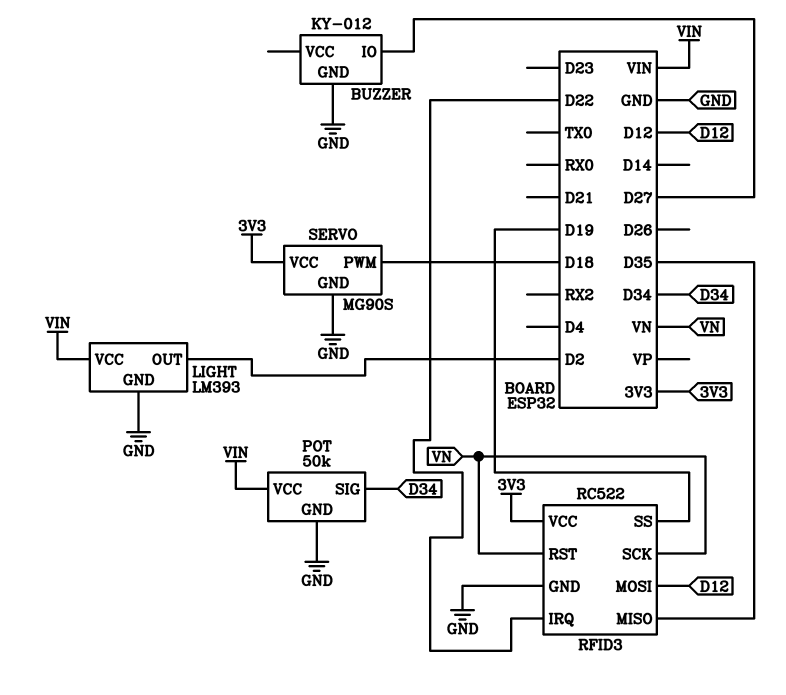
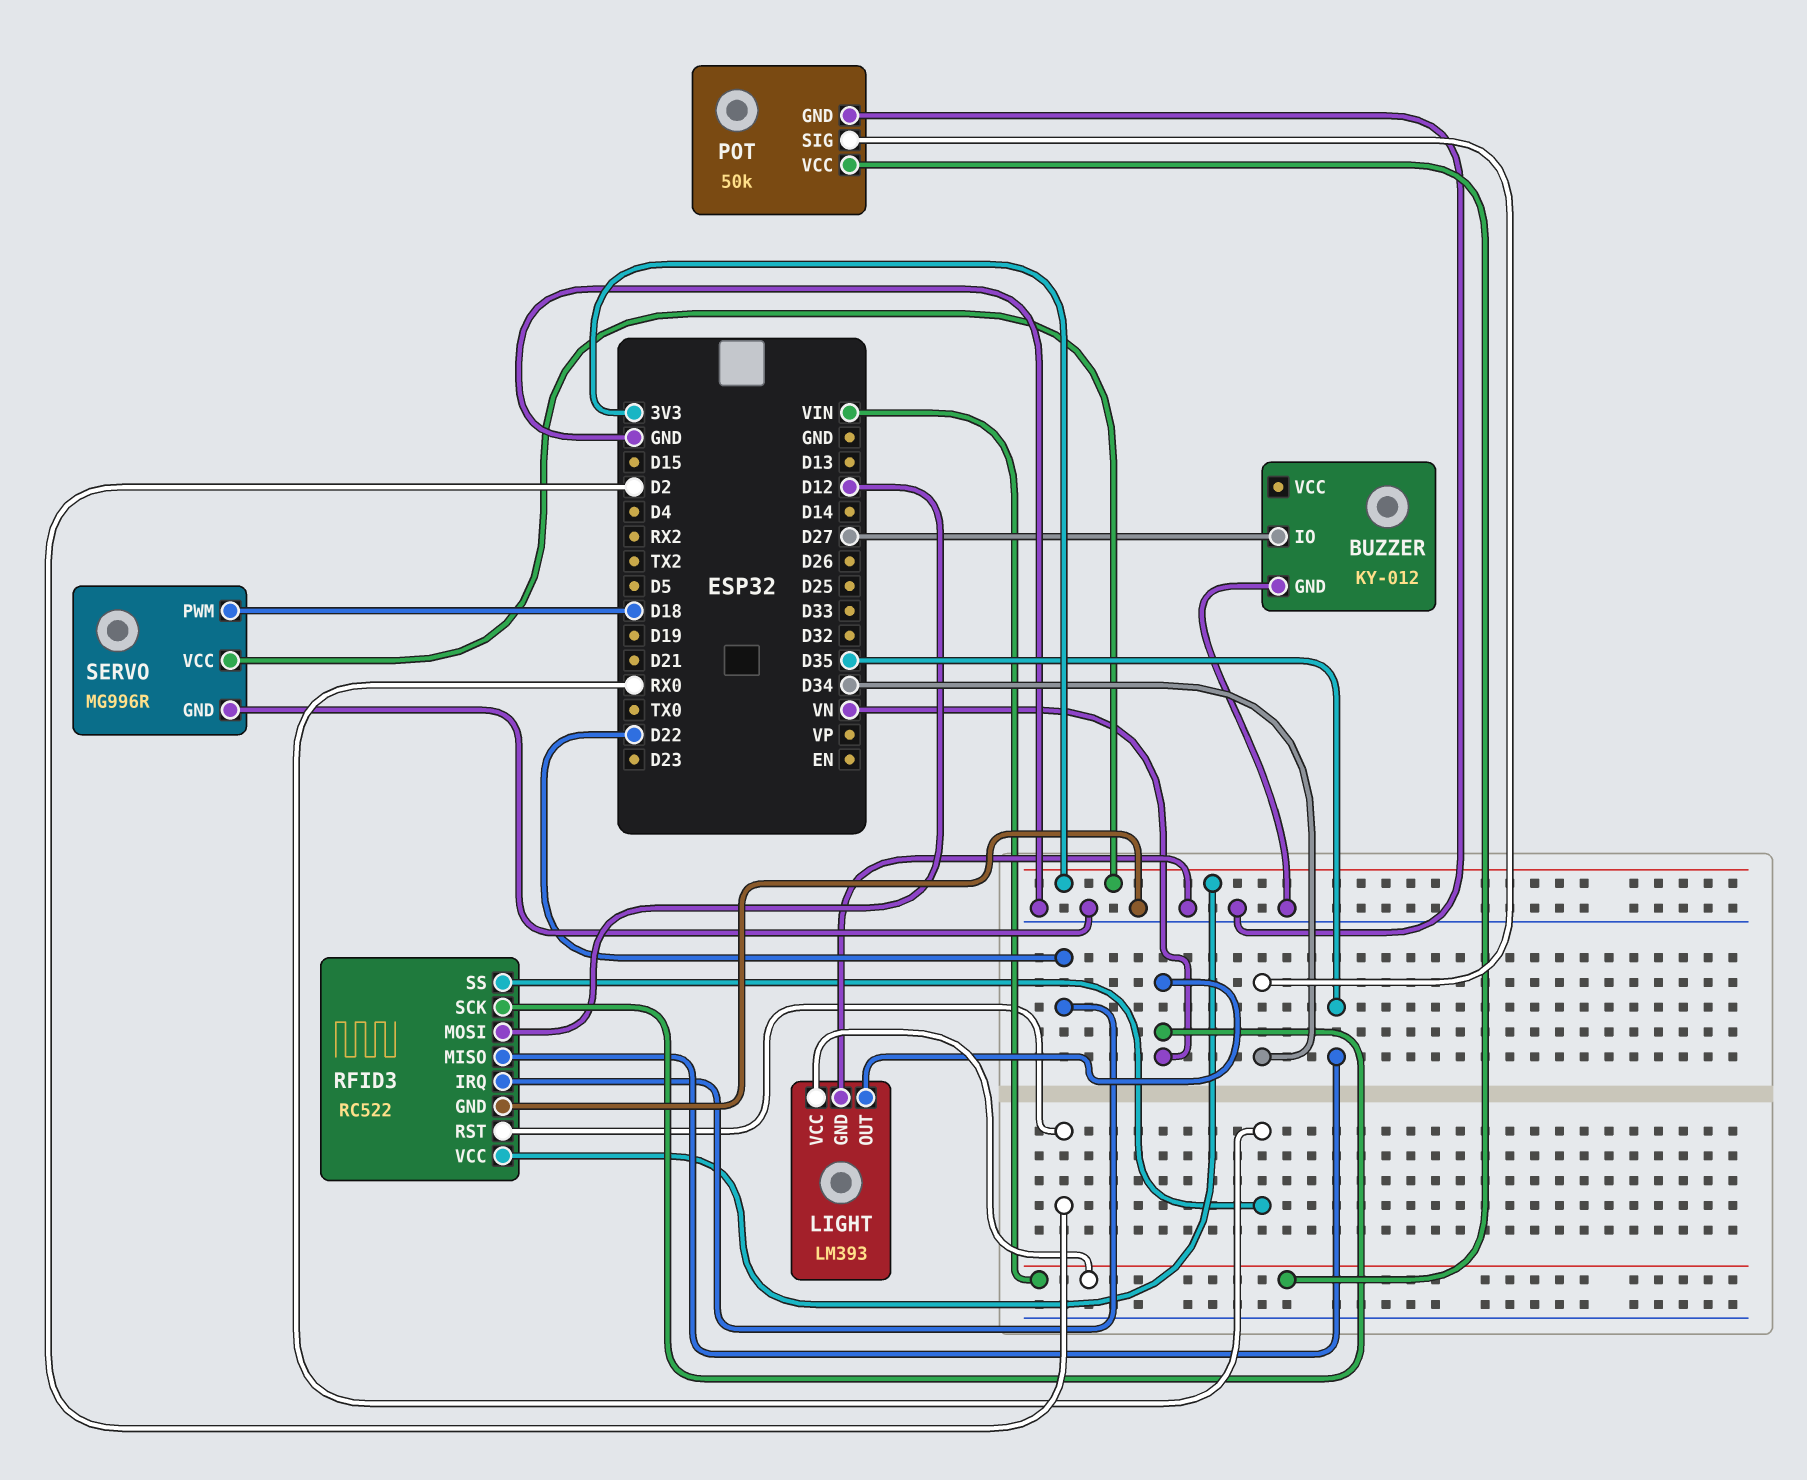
LIGHT pin OUT: D2 -> VN
RFID3 pin RST: VN -> D2
RFID3 pin SS: D19 -> RX0
SERVO: MG90S -> MG996R

